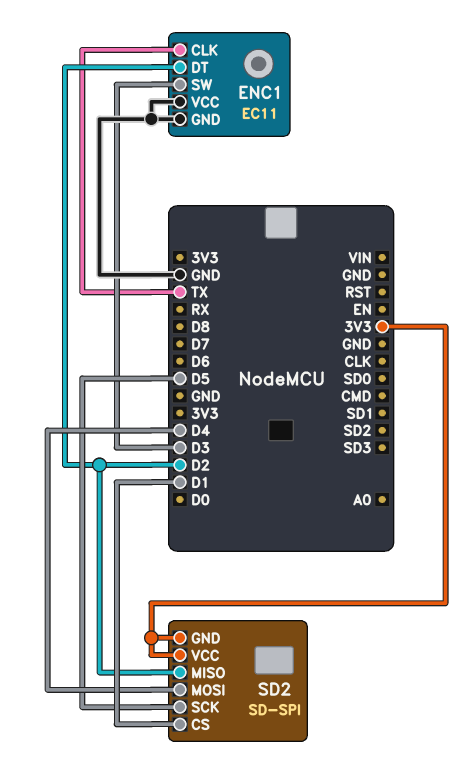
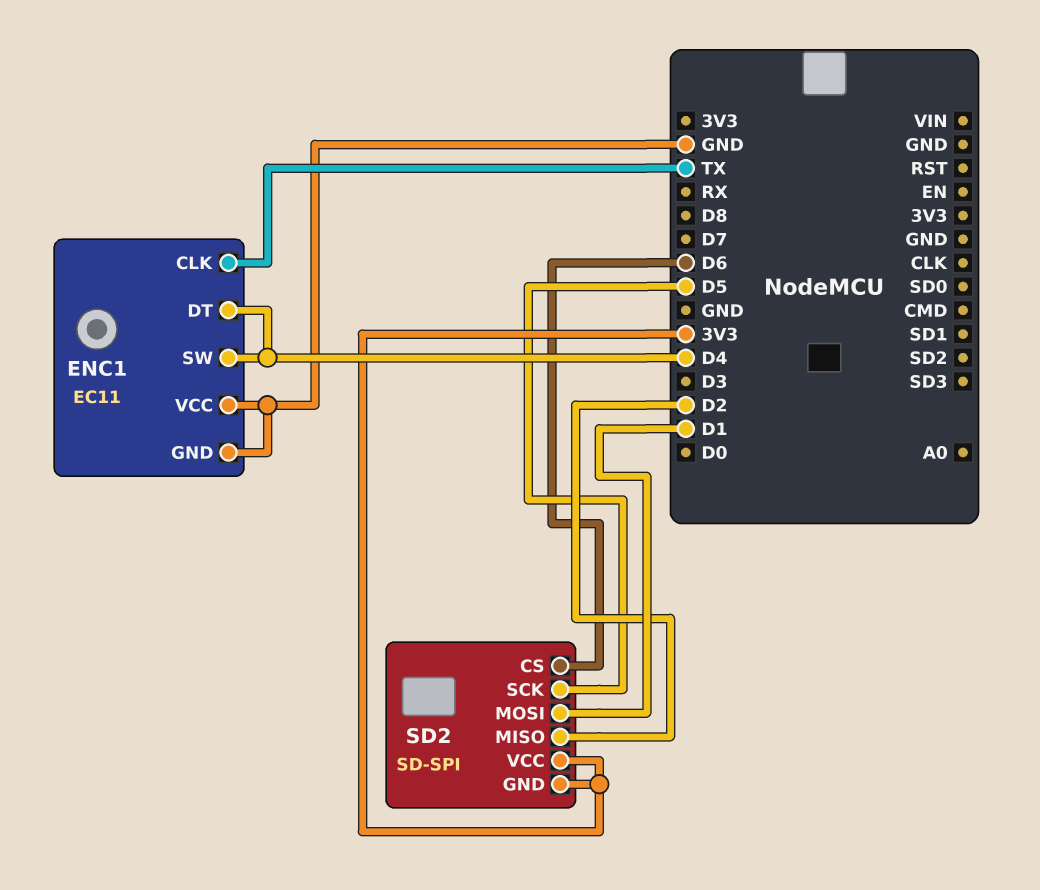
ENC1 pin DT: D2 -> D4
ENC1 pin SW: D3 -> D4
SD2 pin CS: D1 -> D6
SD2 pin MOSI: D4 -> D1

